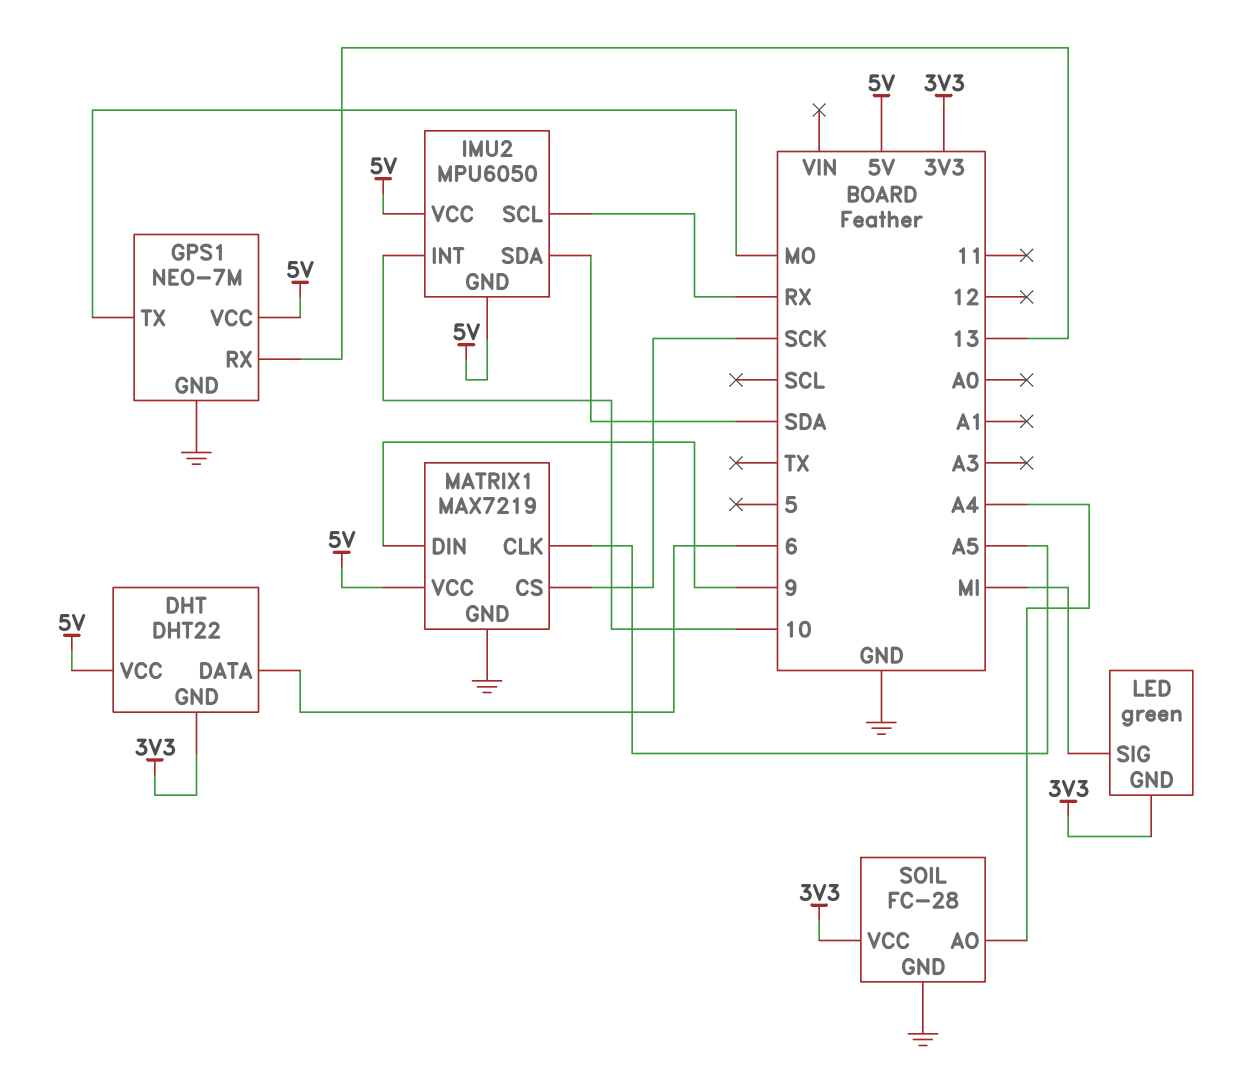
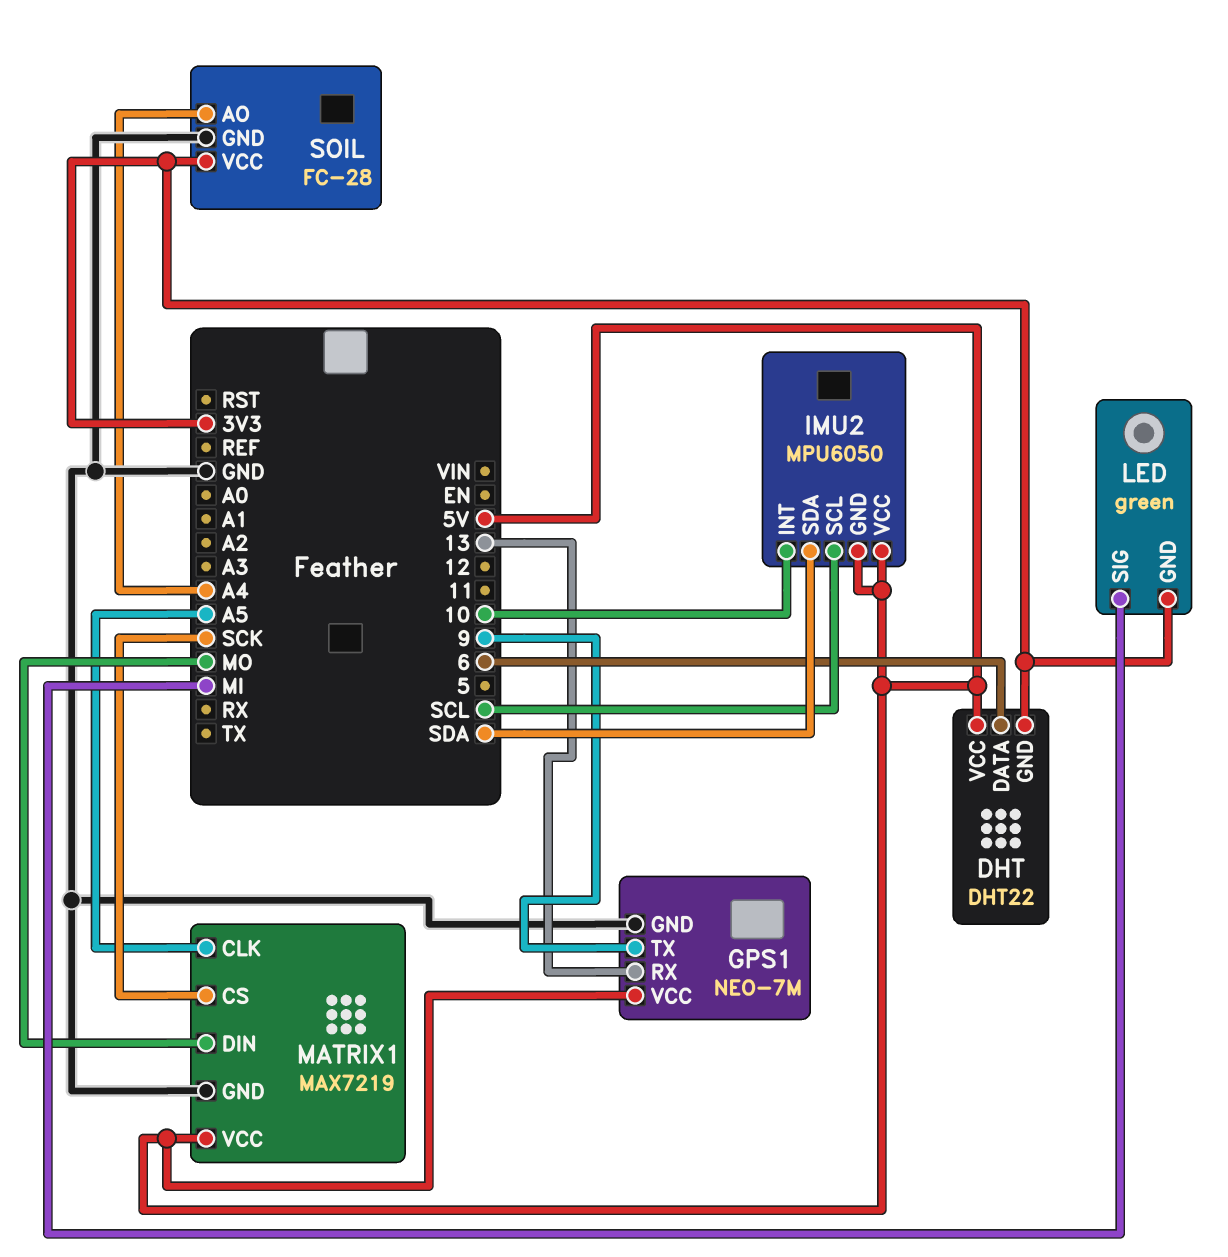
GPS1 pin TX: MO -> 9
IMU2 pin SCL: RX -> SCL
MATRIX1 pin DIN: 9 -> MO

